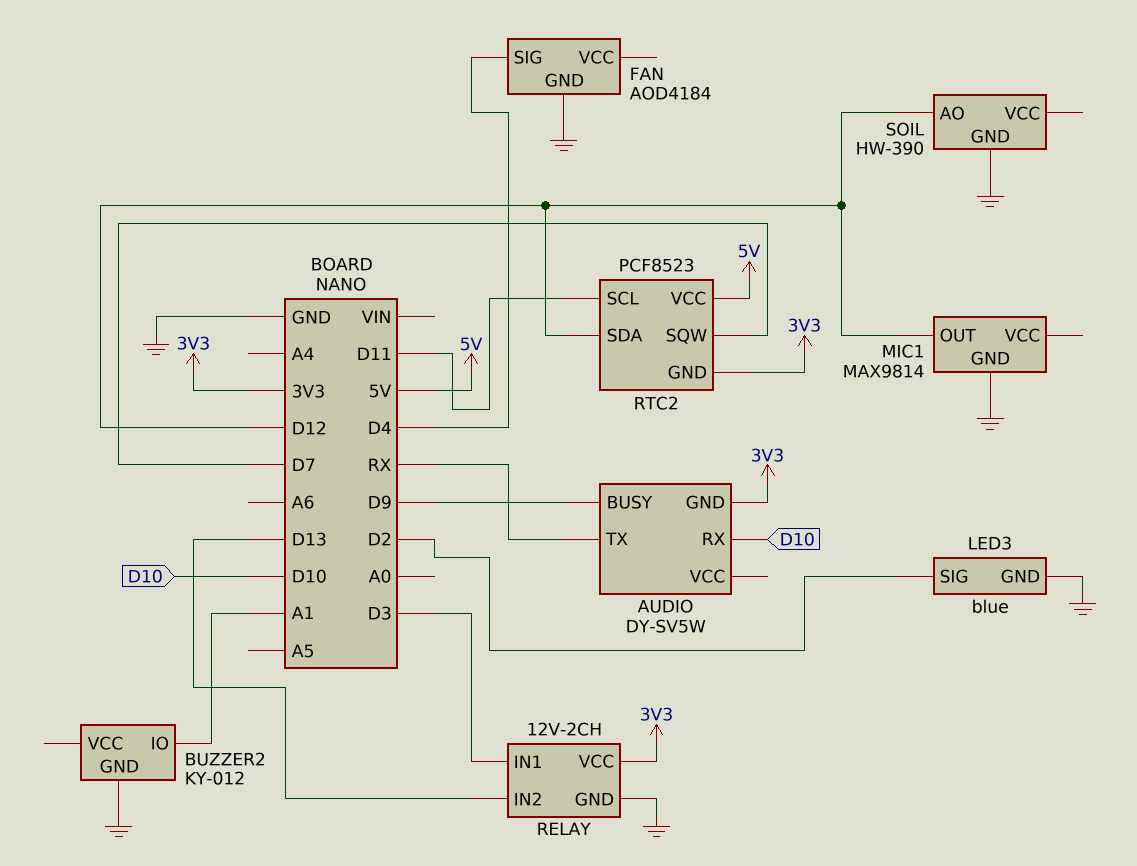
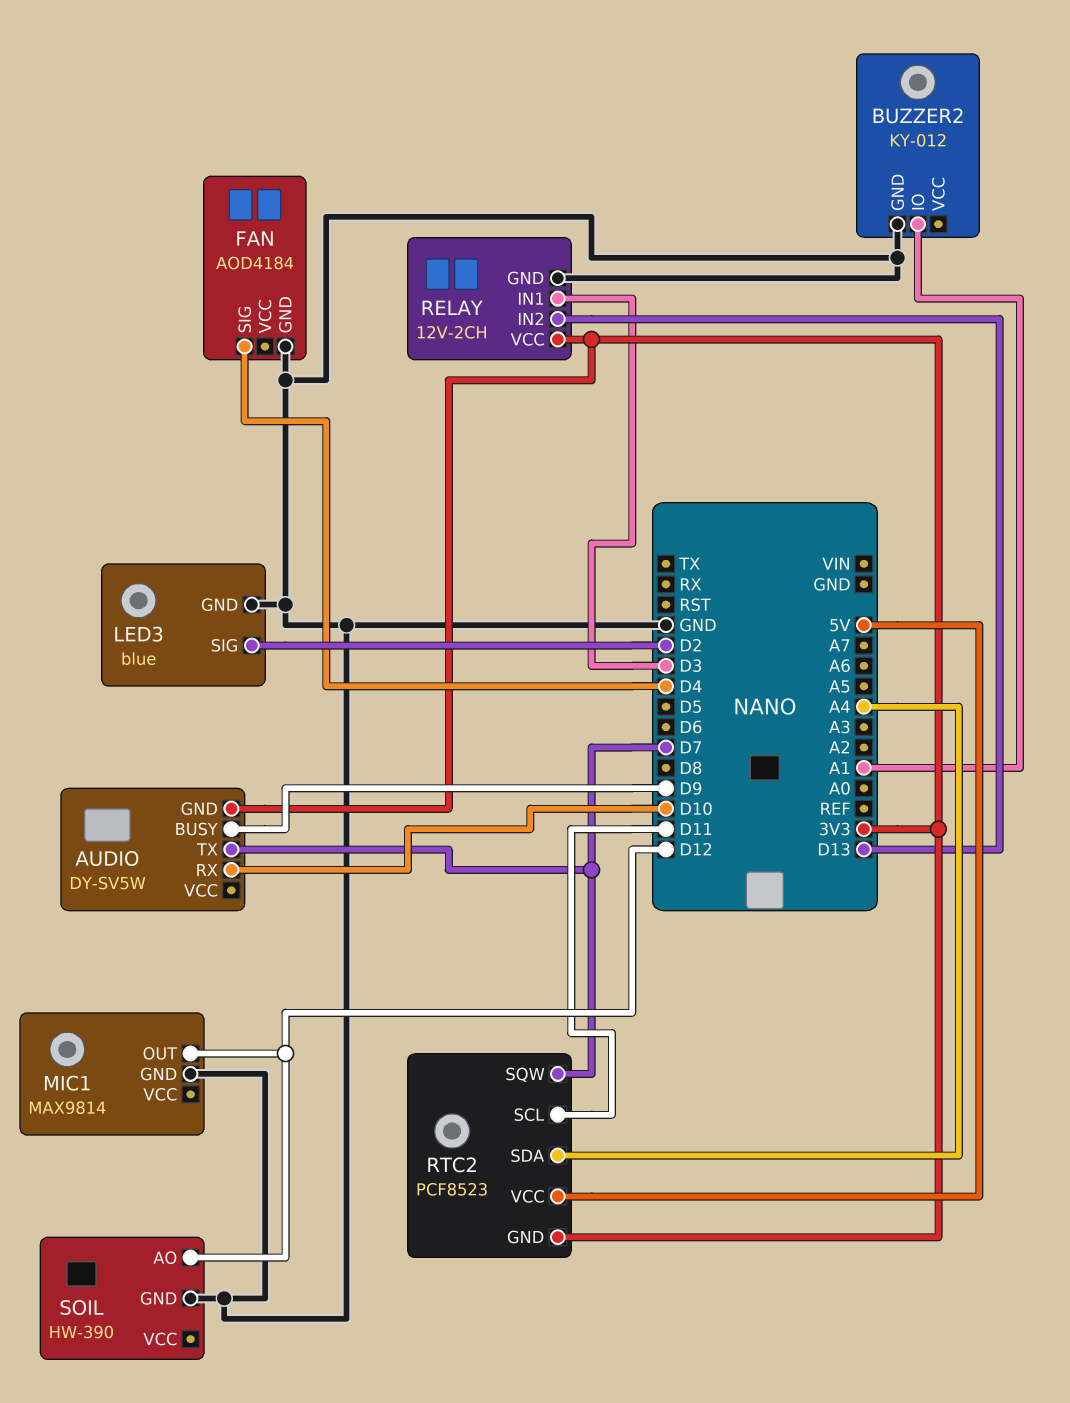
AUDIO pin TX: RX -> D7
RTC2 pin SDA: D12 -> A4

